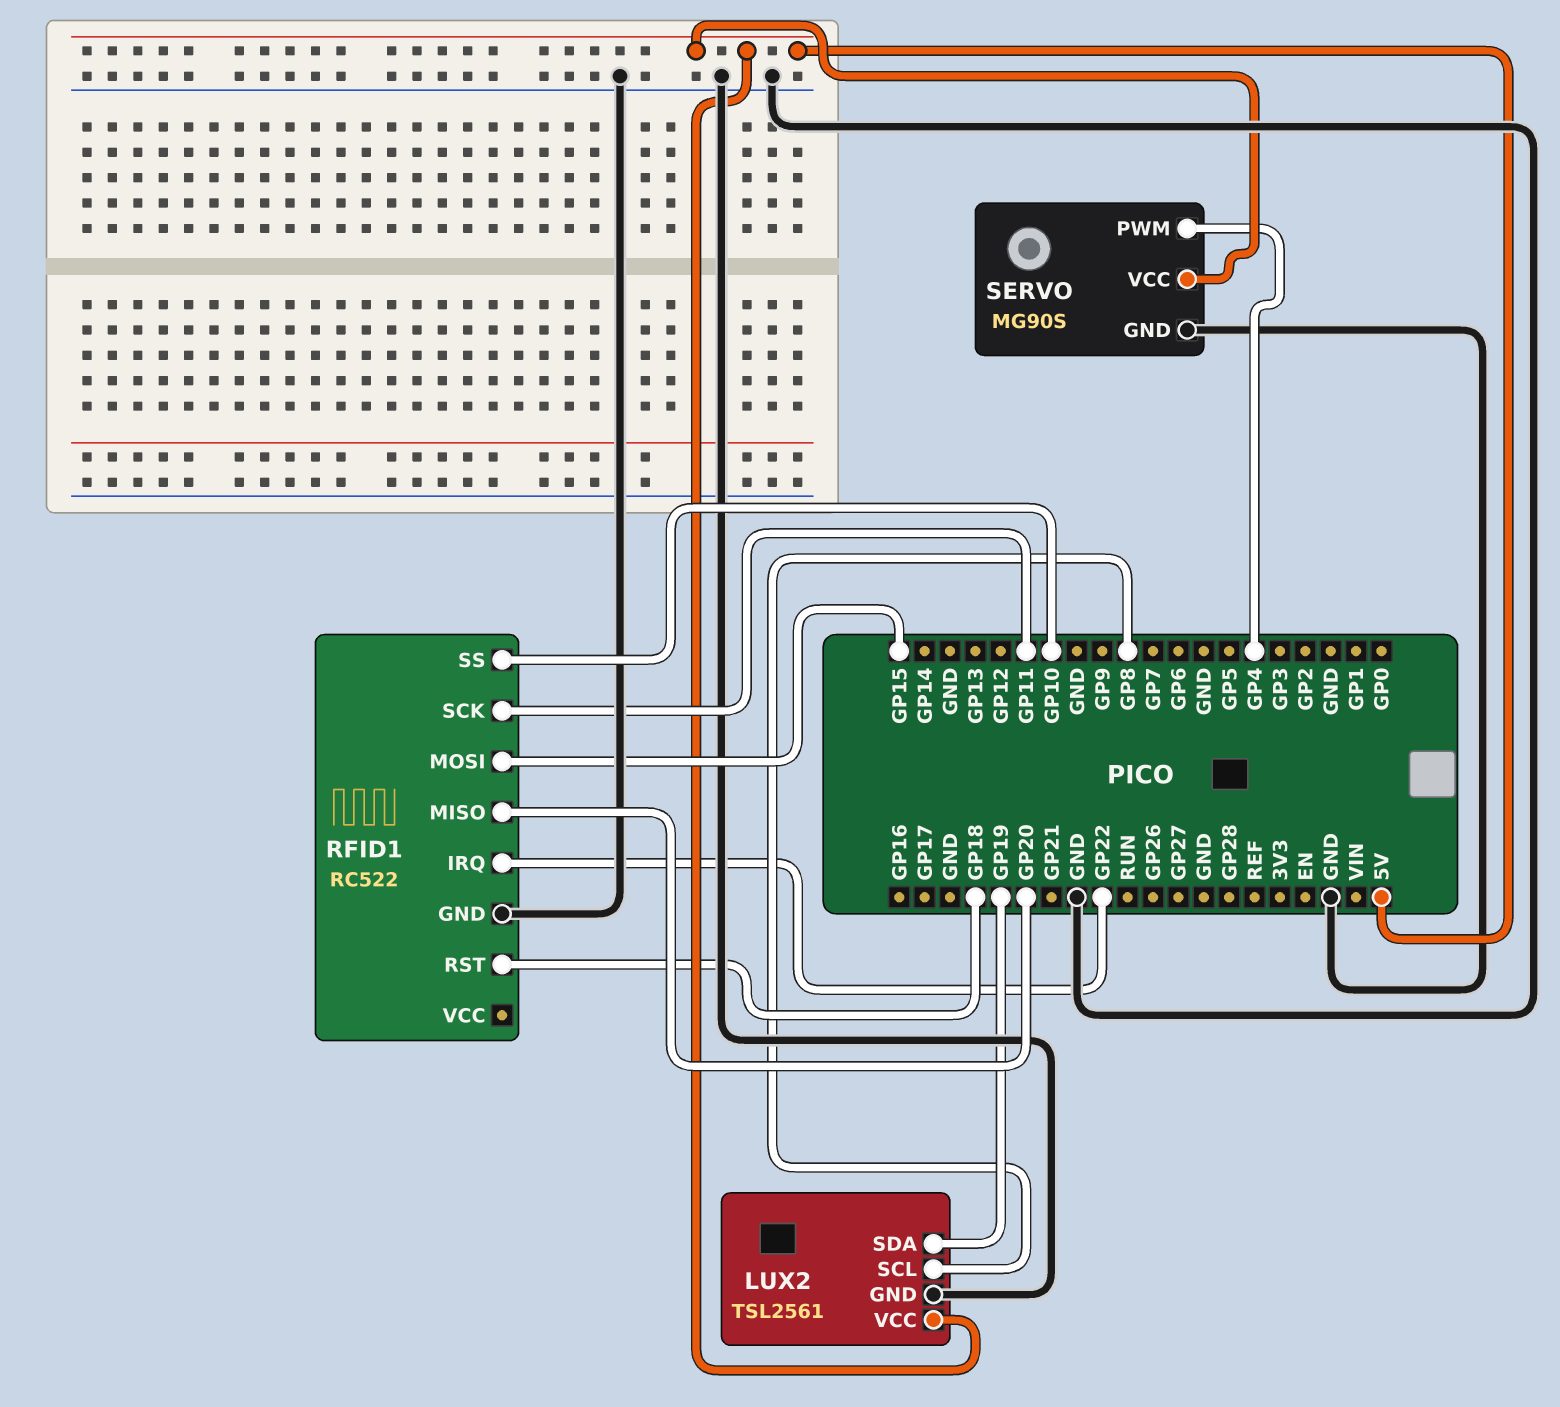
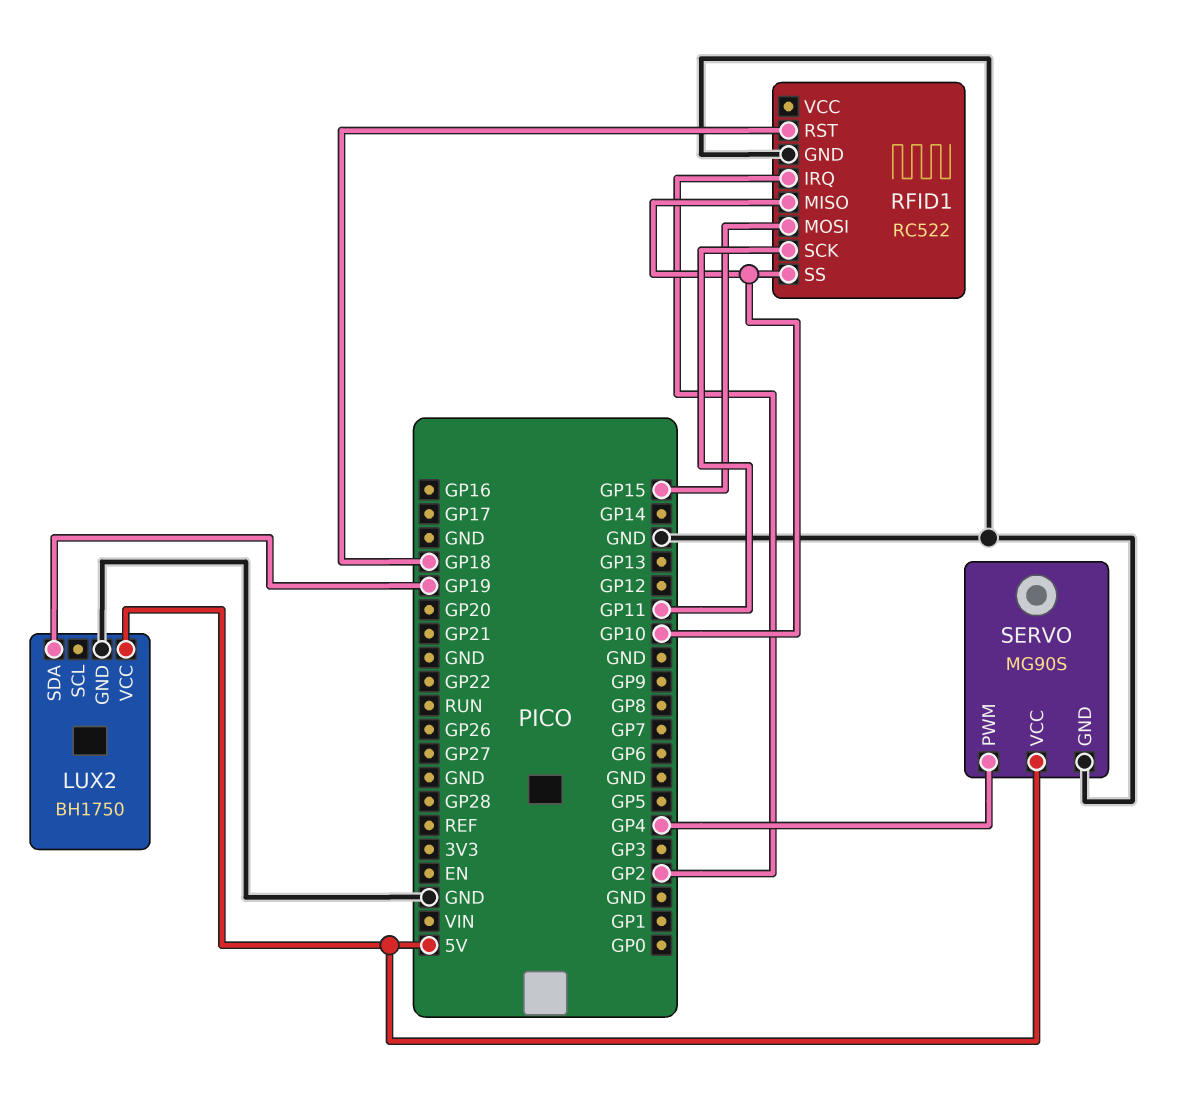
LUX2: TSL2561 -> BH1750
LUX2 pin SCL: GP8 -> none
RFID1 pin IRQ: GP22 -> GP2
RFID1 pin MISO: GP20 -> GP10

